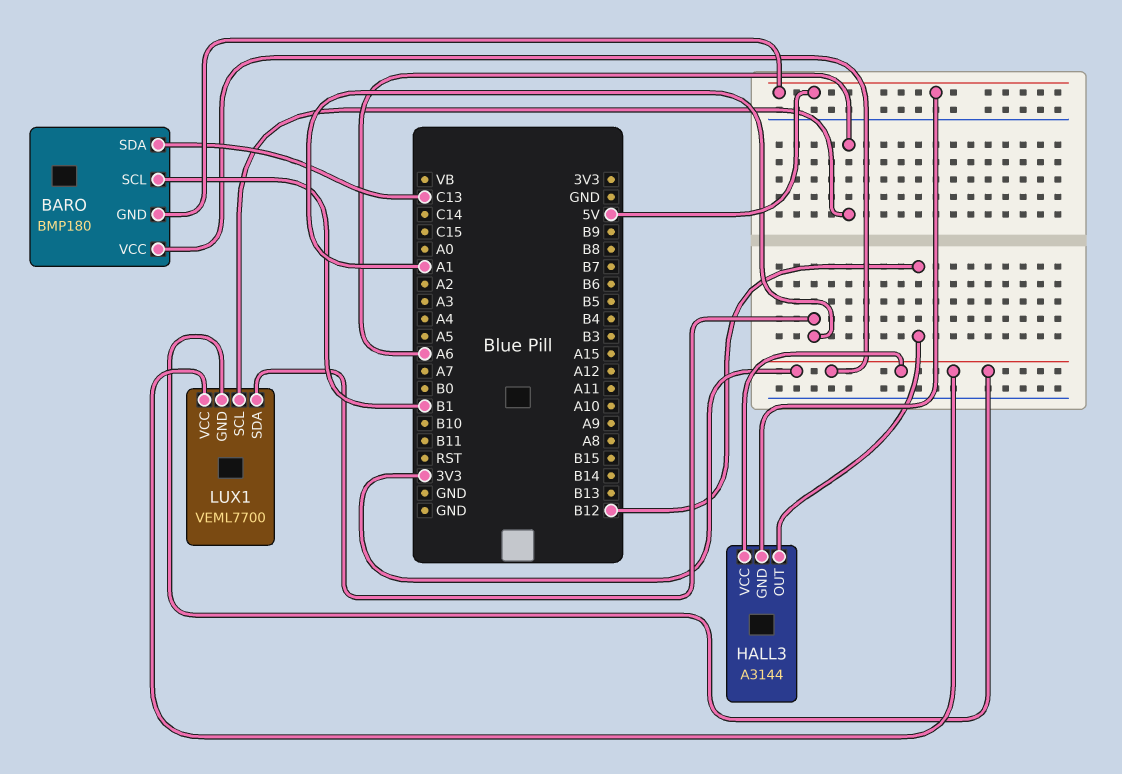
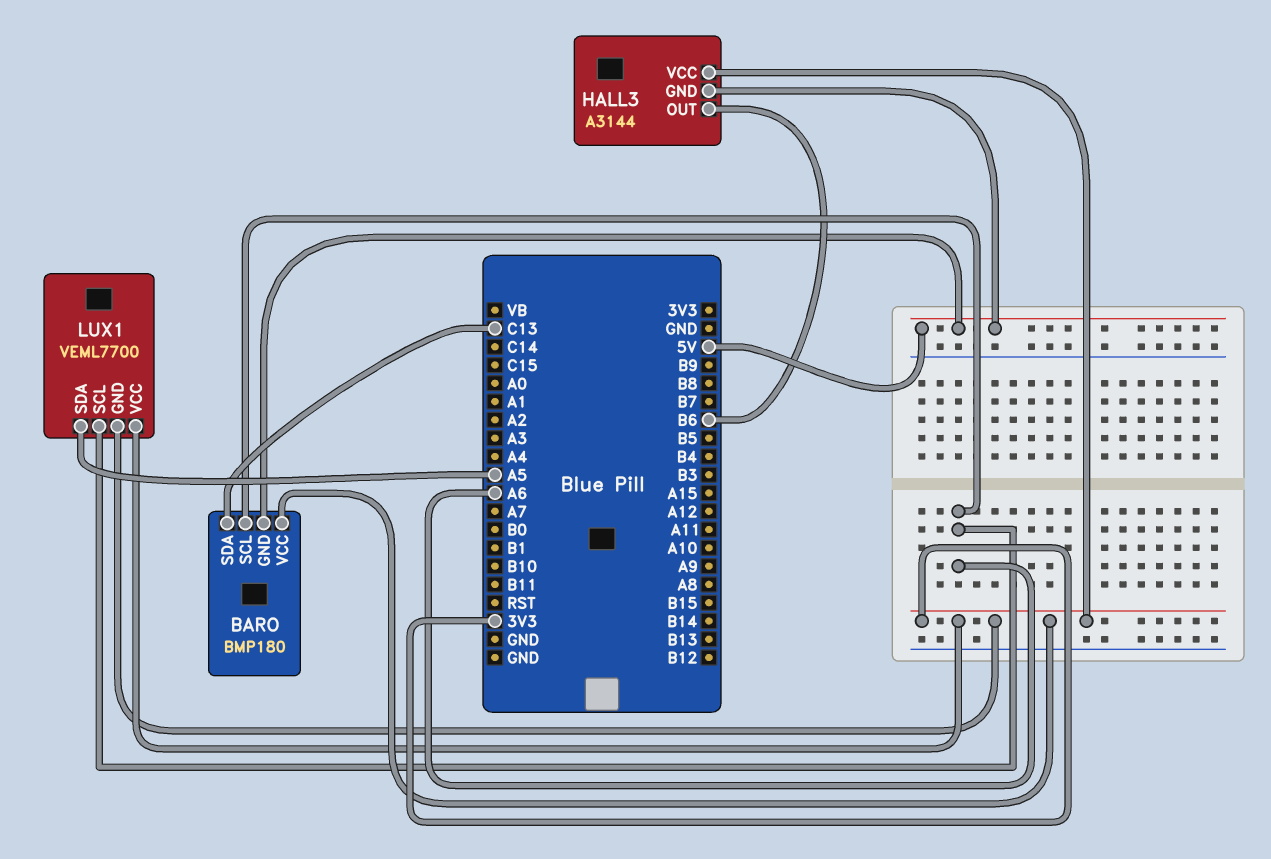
BARO pin SCL: B1 -> A6
HALL3 pin OUT: B12 -> B6
LUX1 pin SDA: A1 -> A5

